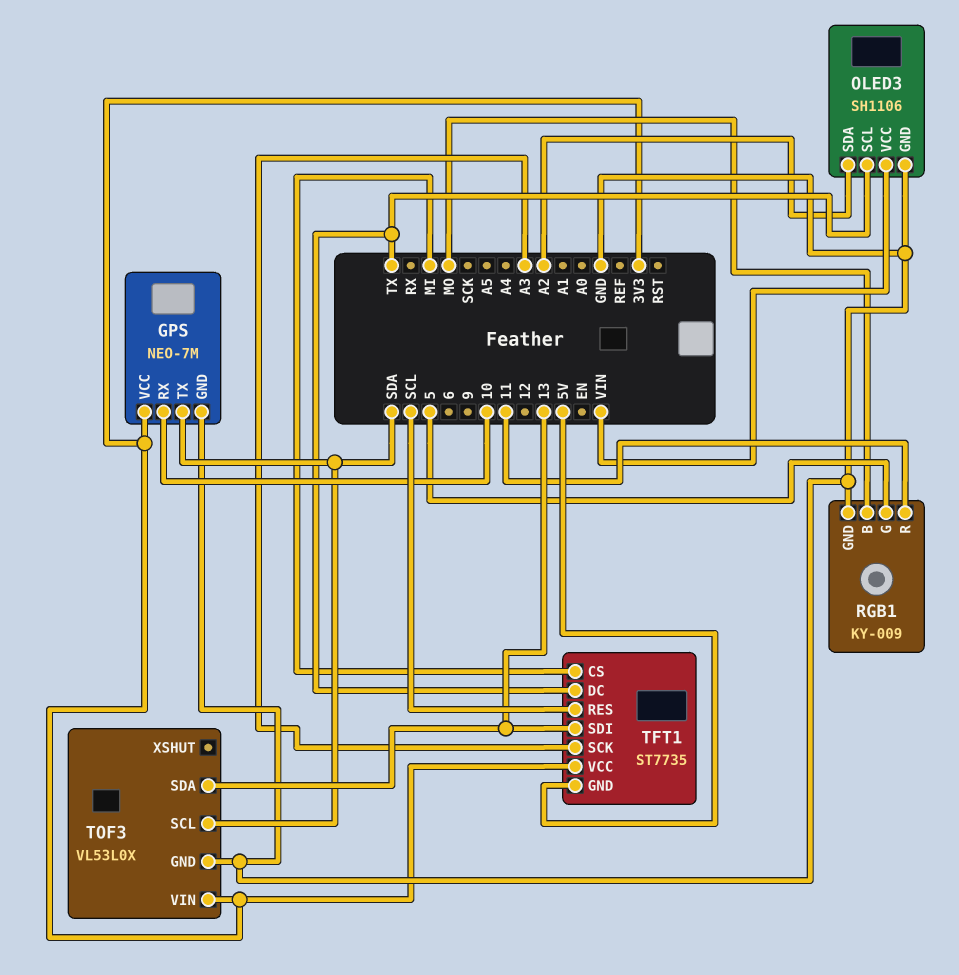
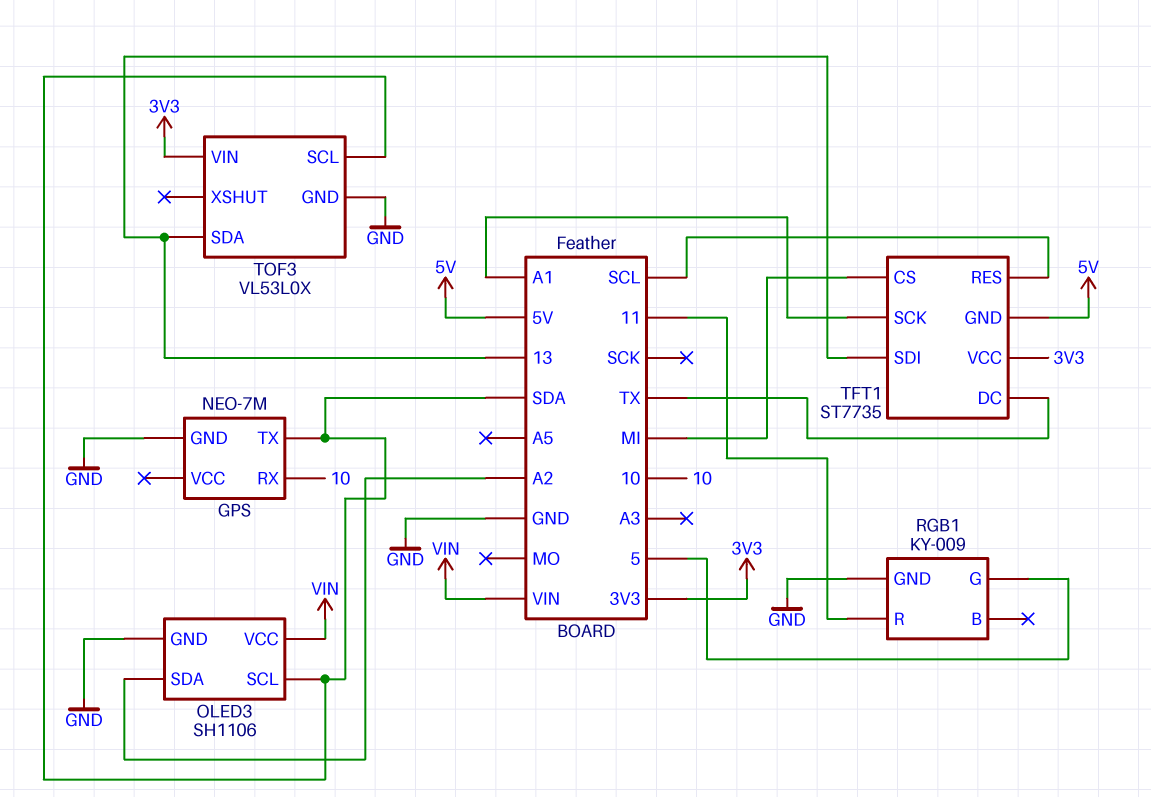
GPS pin VCC: 3V3 -> none
OLED3 pin SCL: TX -> SDA
RGB1 pin B: MO -> none
TFT1 pin SCK: A3 -> A1

